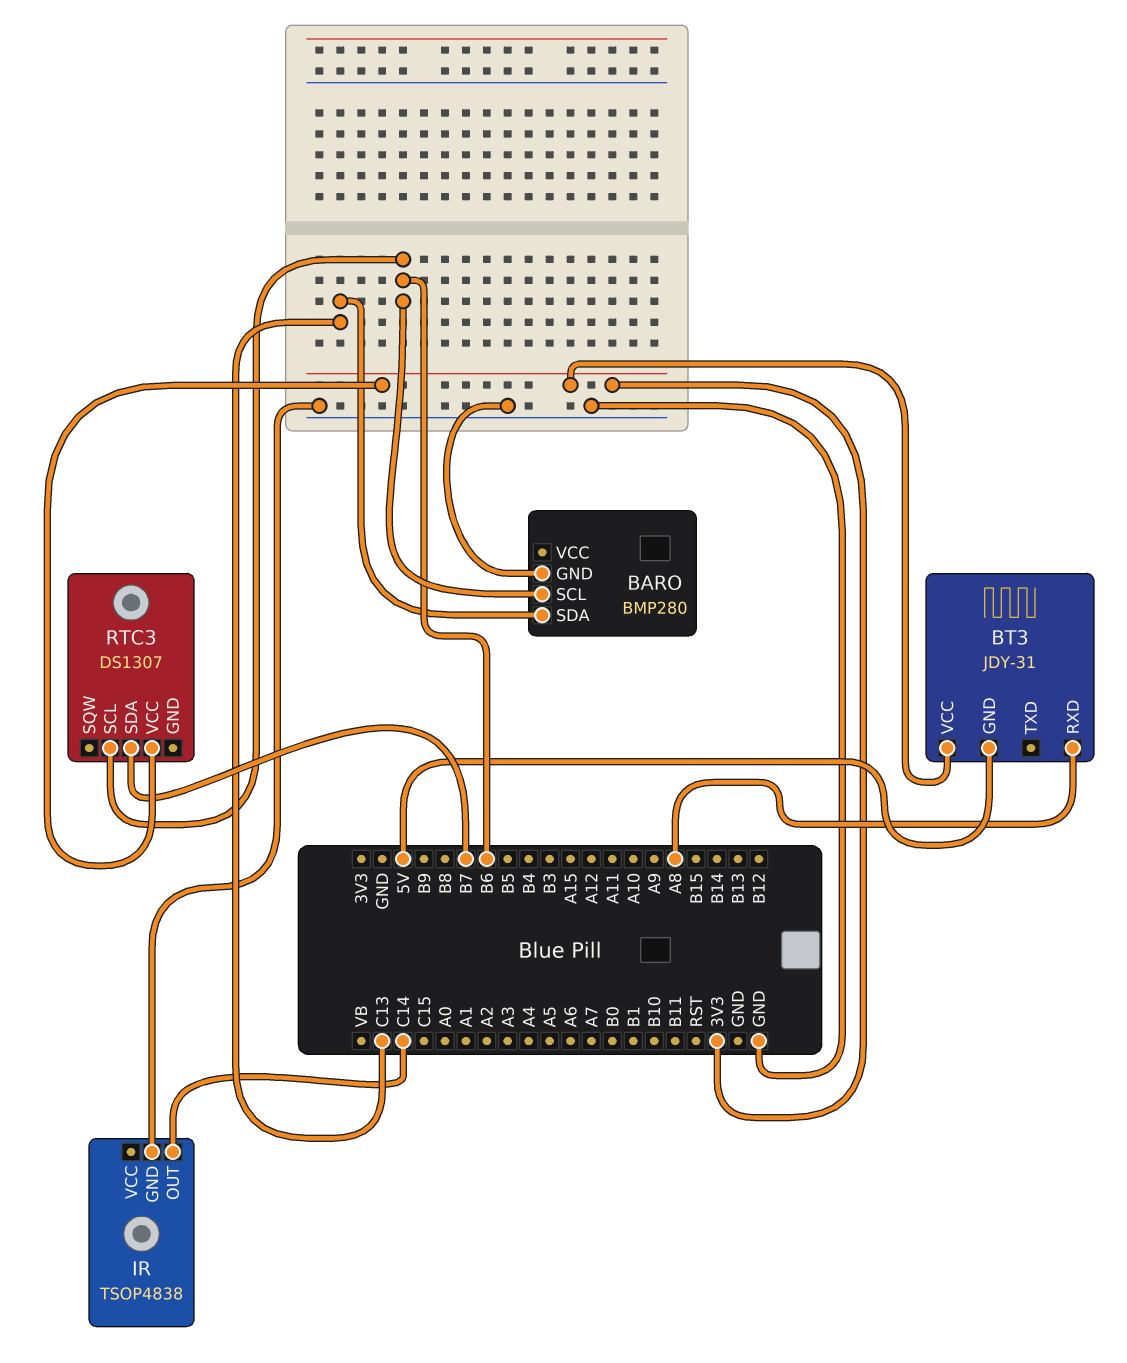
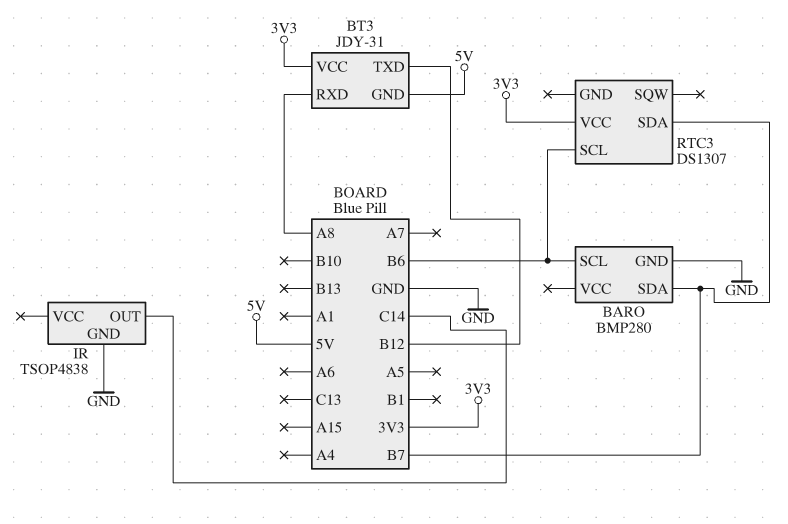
BARO pin SDA: C13 -> B7
BT3 pin TXD: none -> B12

